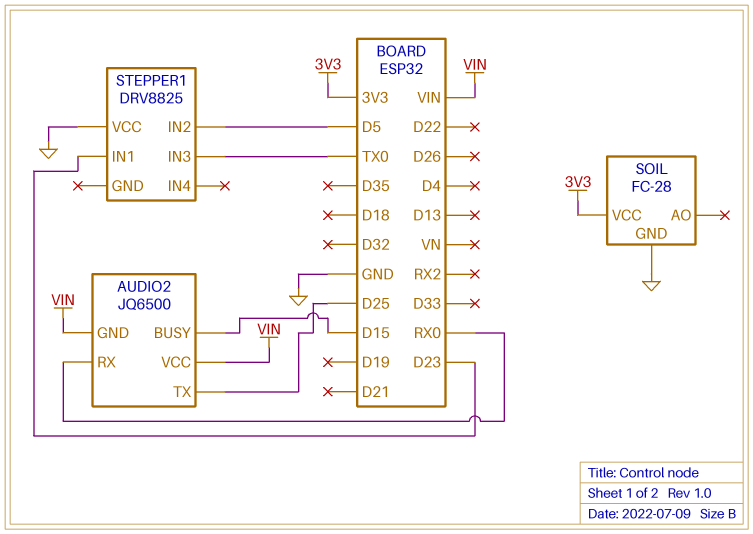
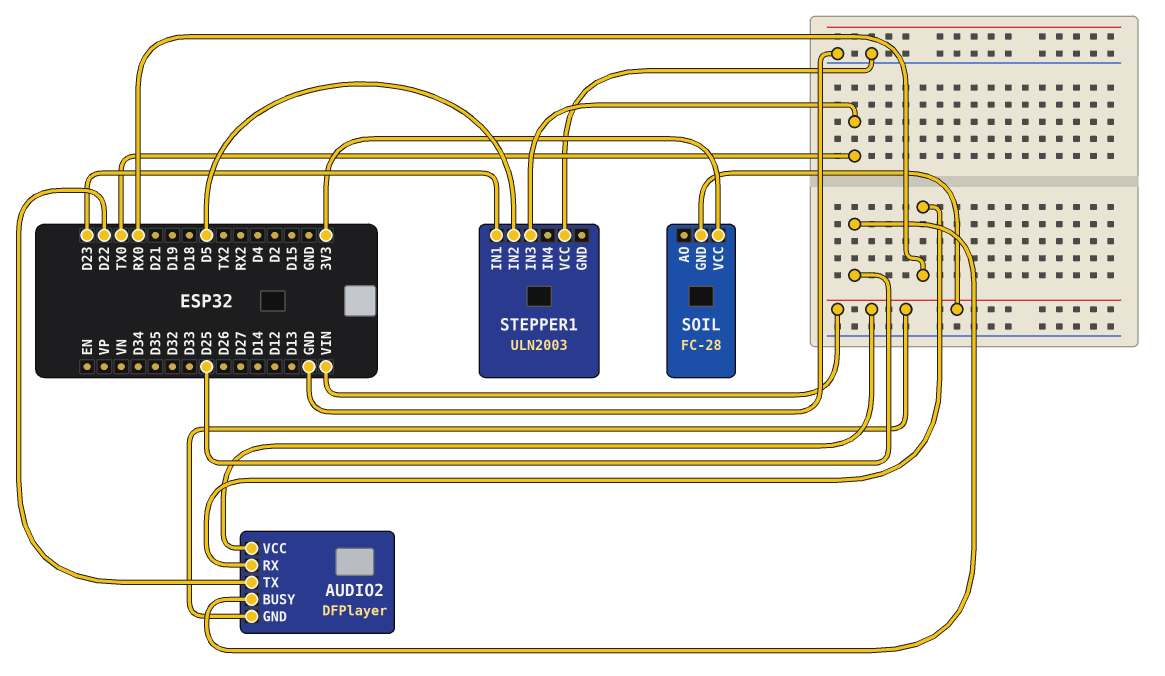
AUDIO2: JQ6500 -> DFPlayer
AUDIO2 pin BUSY: D15 -> D25
AUDIO2 pin TX: D25 -> D22
SOIL pin GND: GND -> VIN
STEPPER1: DRV8825 -> ULN2003

